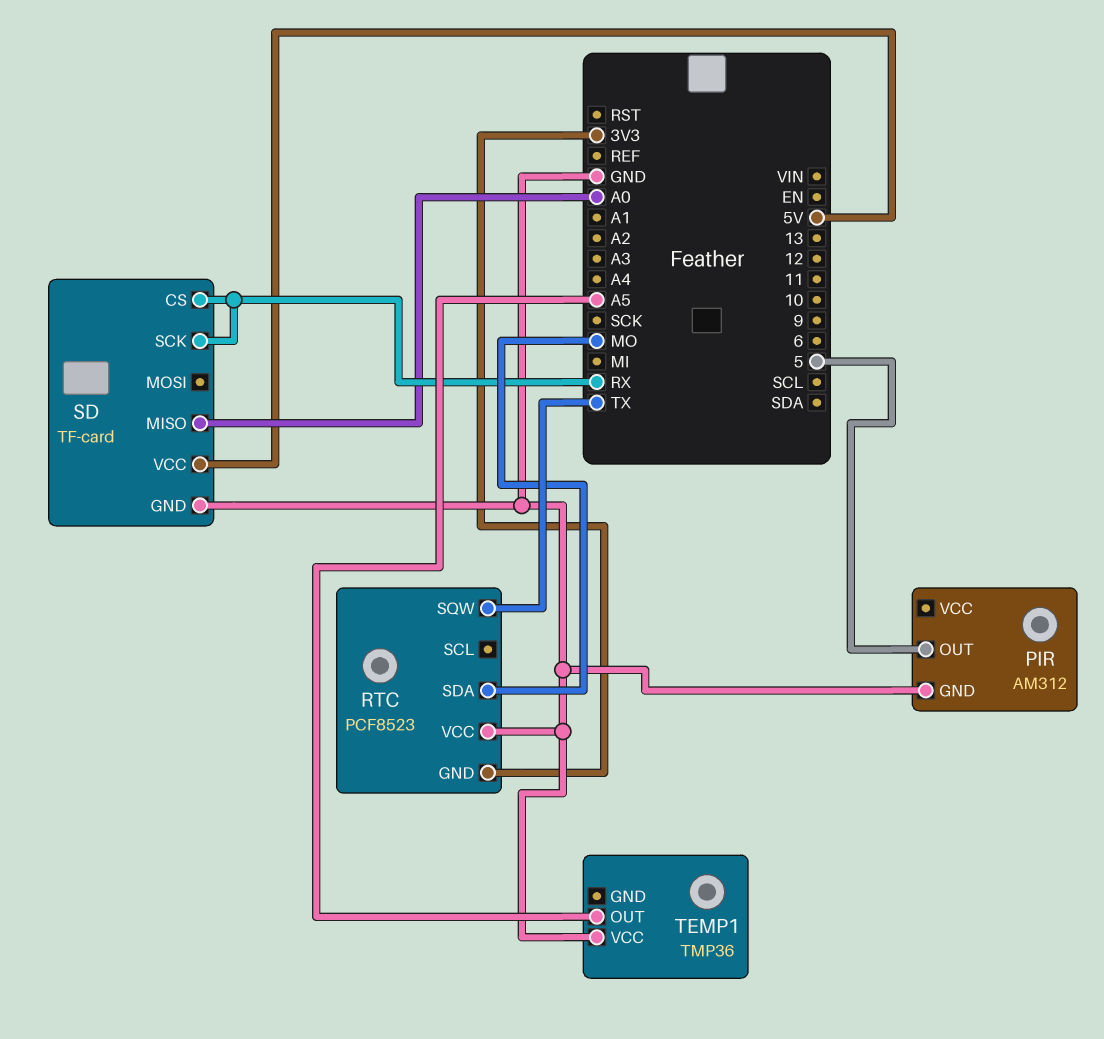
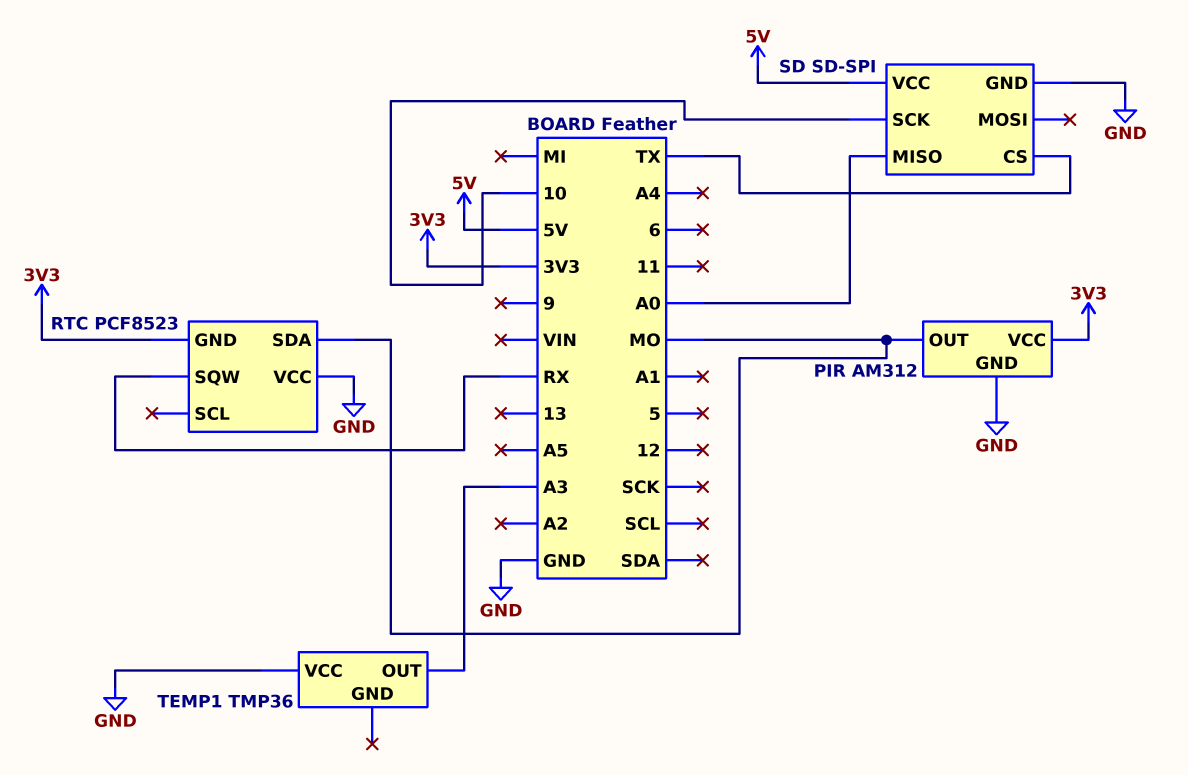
PIR pin OUT: 5 -> MO
PIR pin VCC: none -> 3V3
RTC pin SQW: TX -> RX
SD: TF-card -> SD-SPI
SD pin CS: RX -> TX
SD pin SCK: RX -> 10
TEMP1 pin OUT: A5 -> A3

